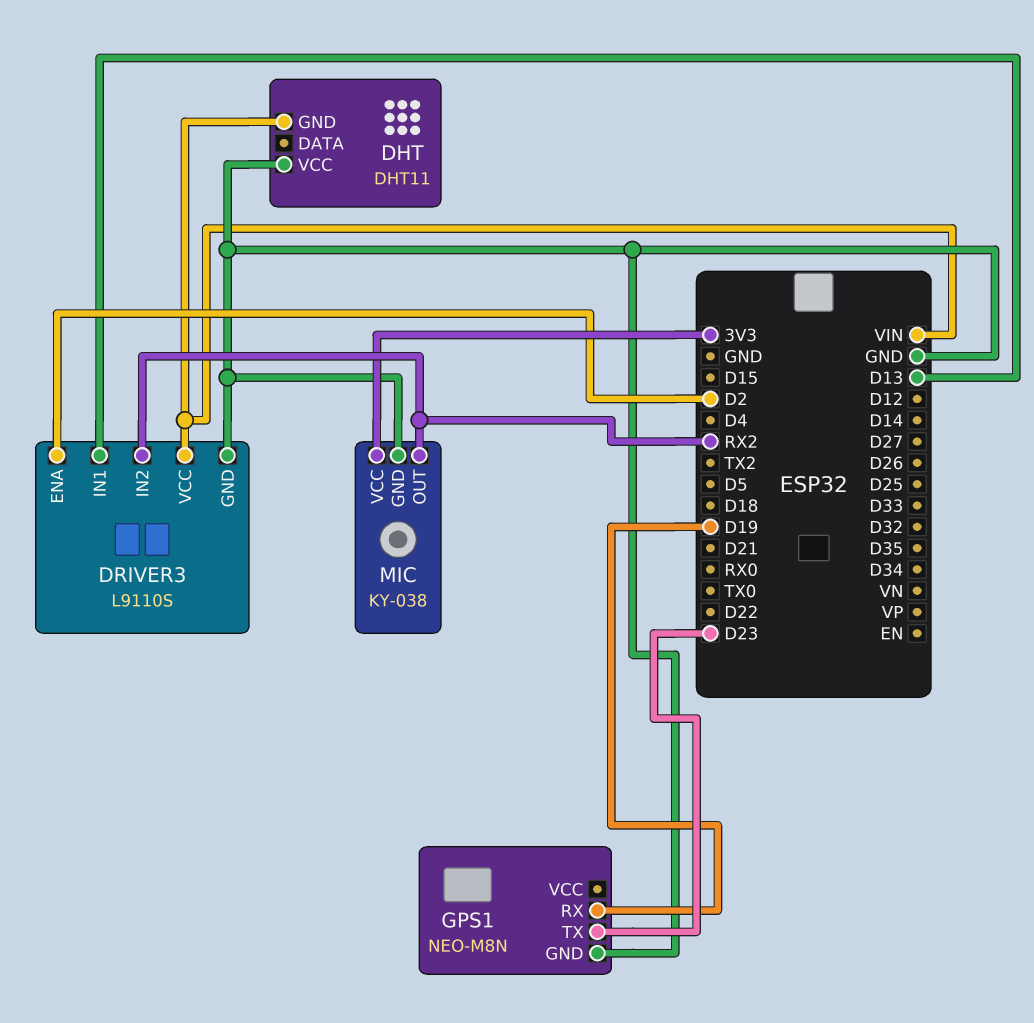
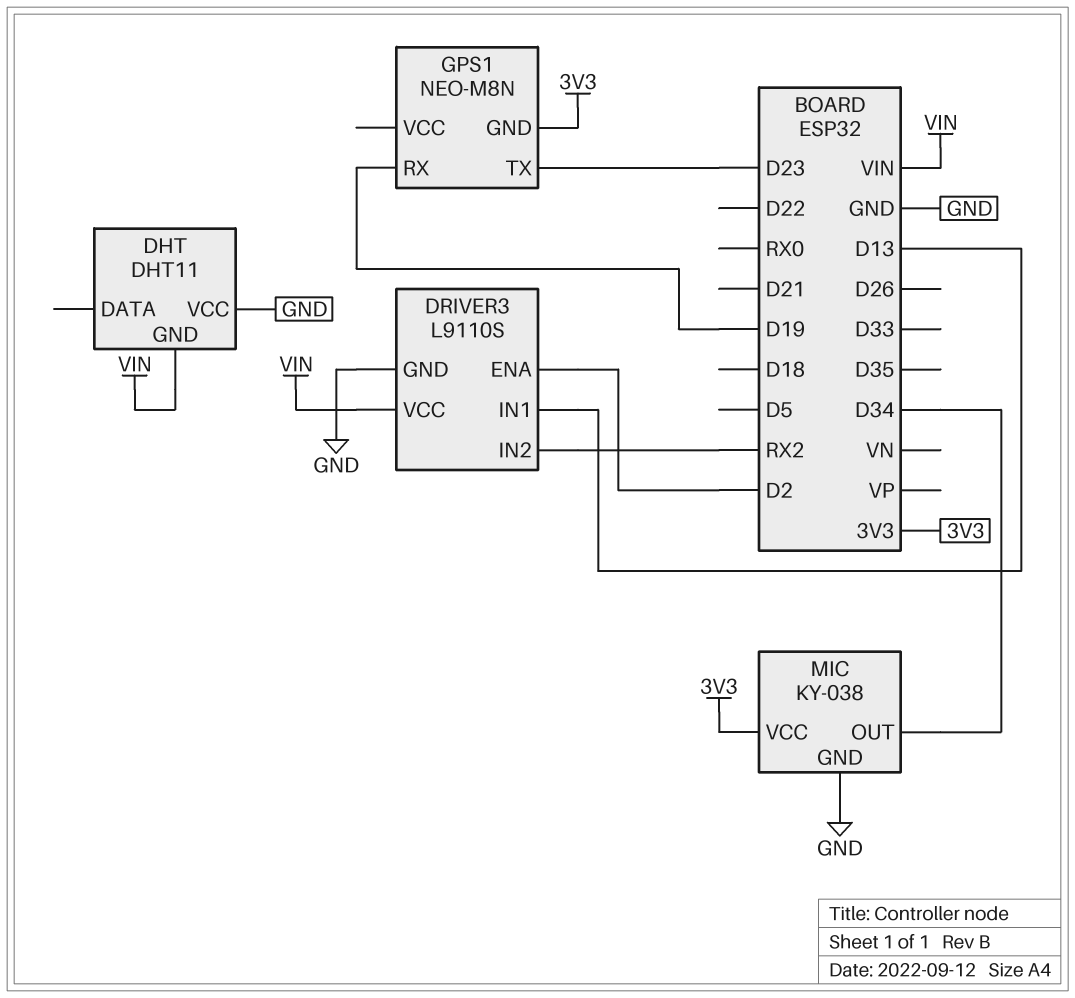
GPS1 pin GND: GND -> 3V3
MIC pin OUT: RX2 -> D34

